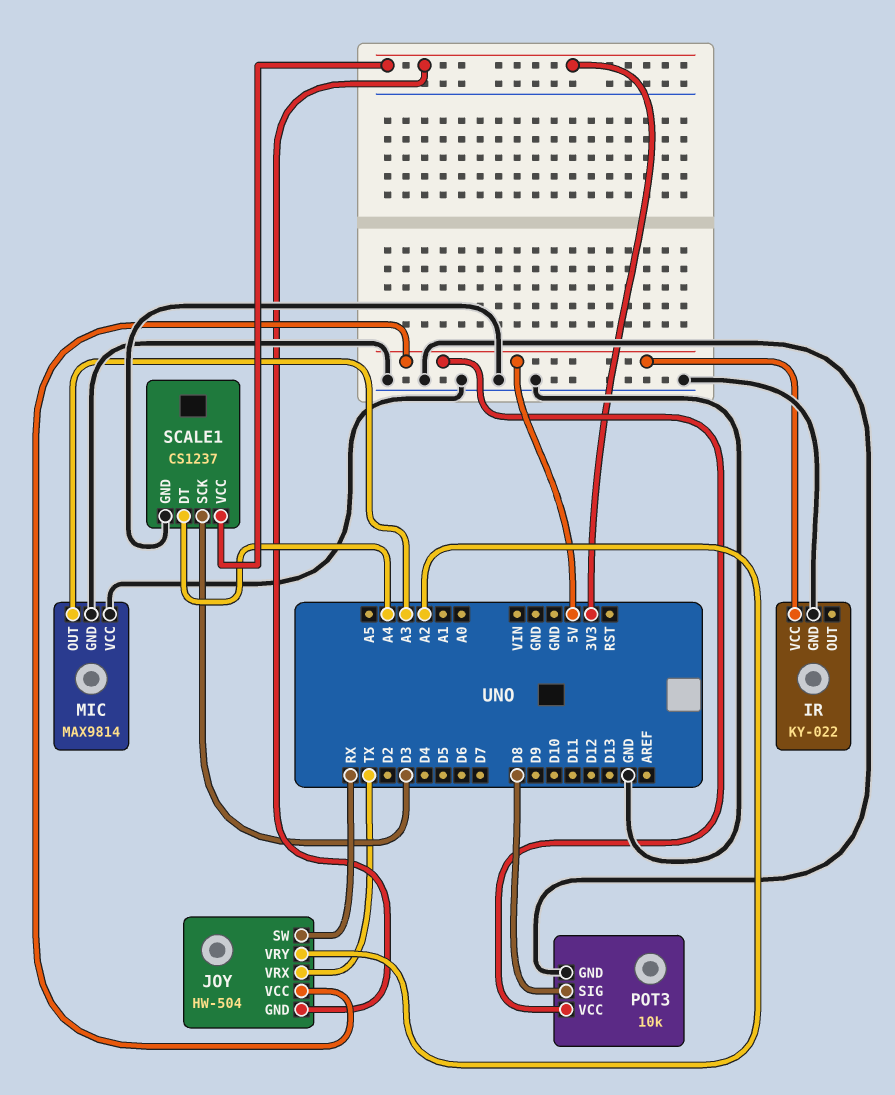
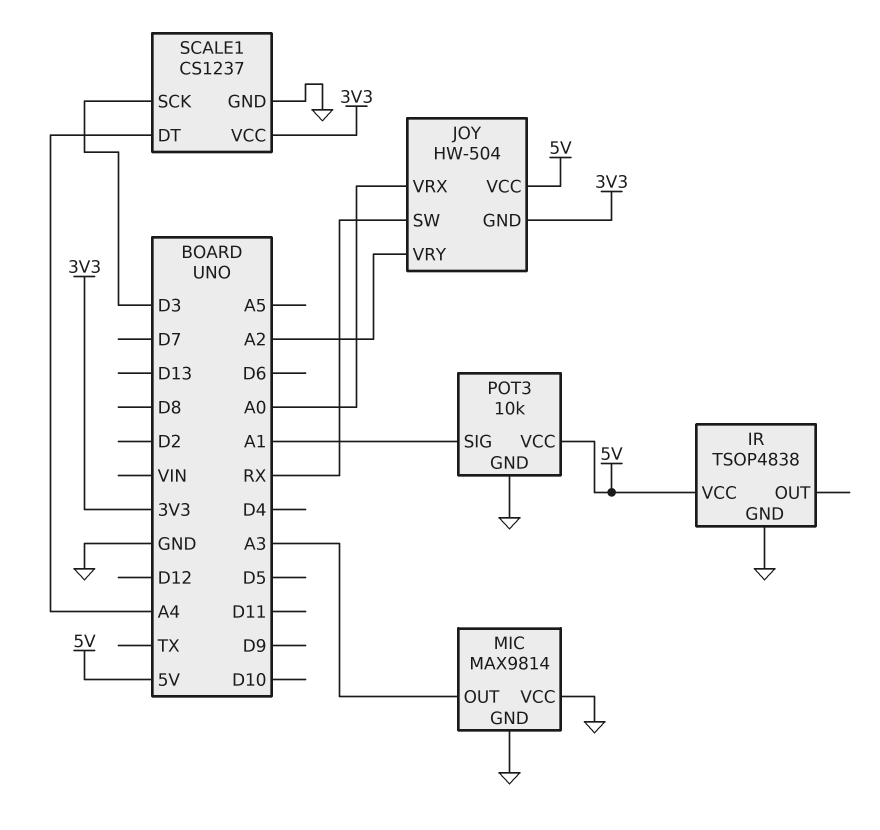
IR: KY-022 -> TSOP4838
JOY pin VRX: TX -> A0
POT3 pin SIG: D8 -> A1

